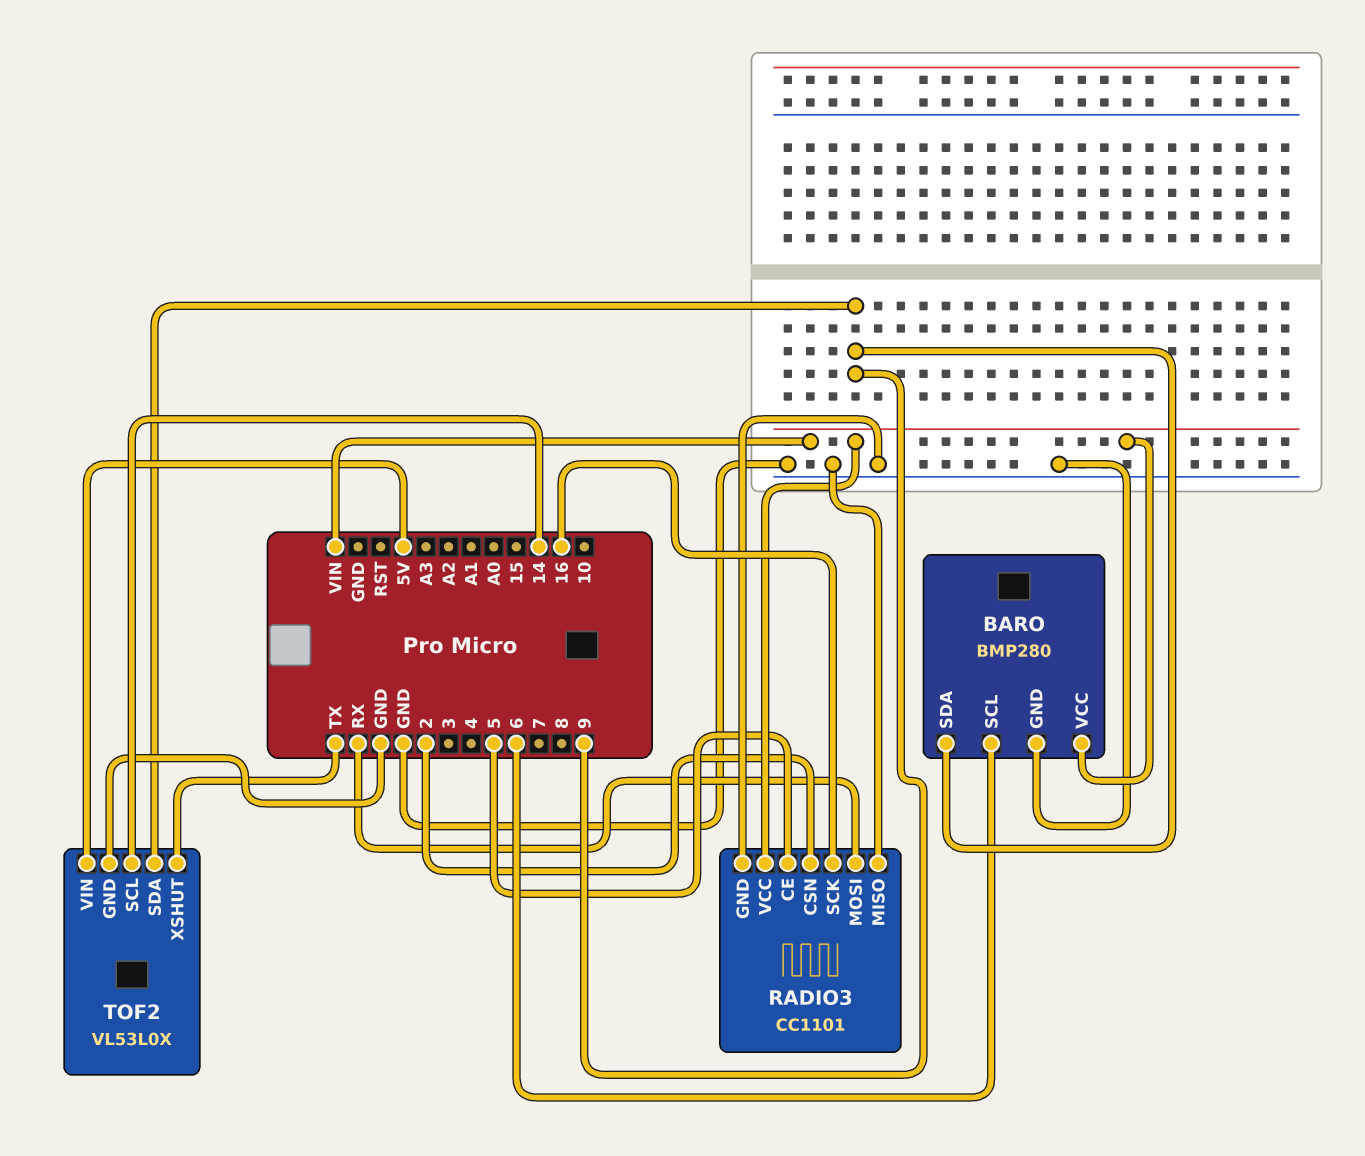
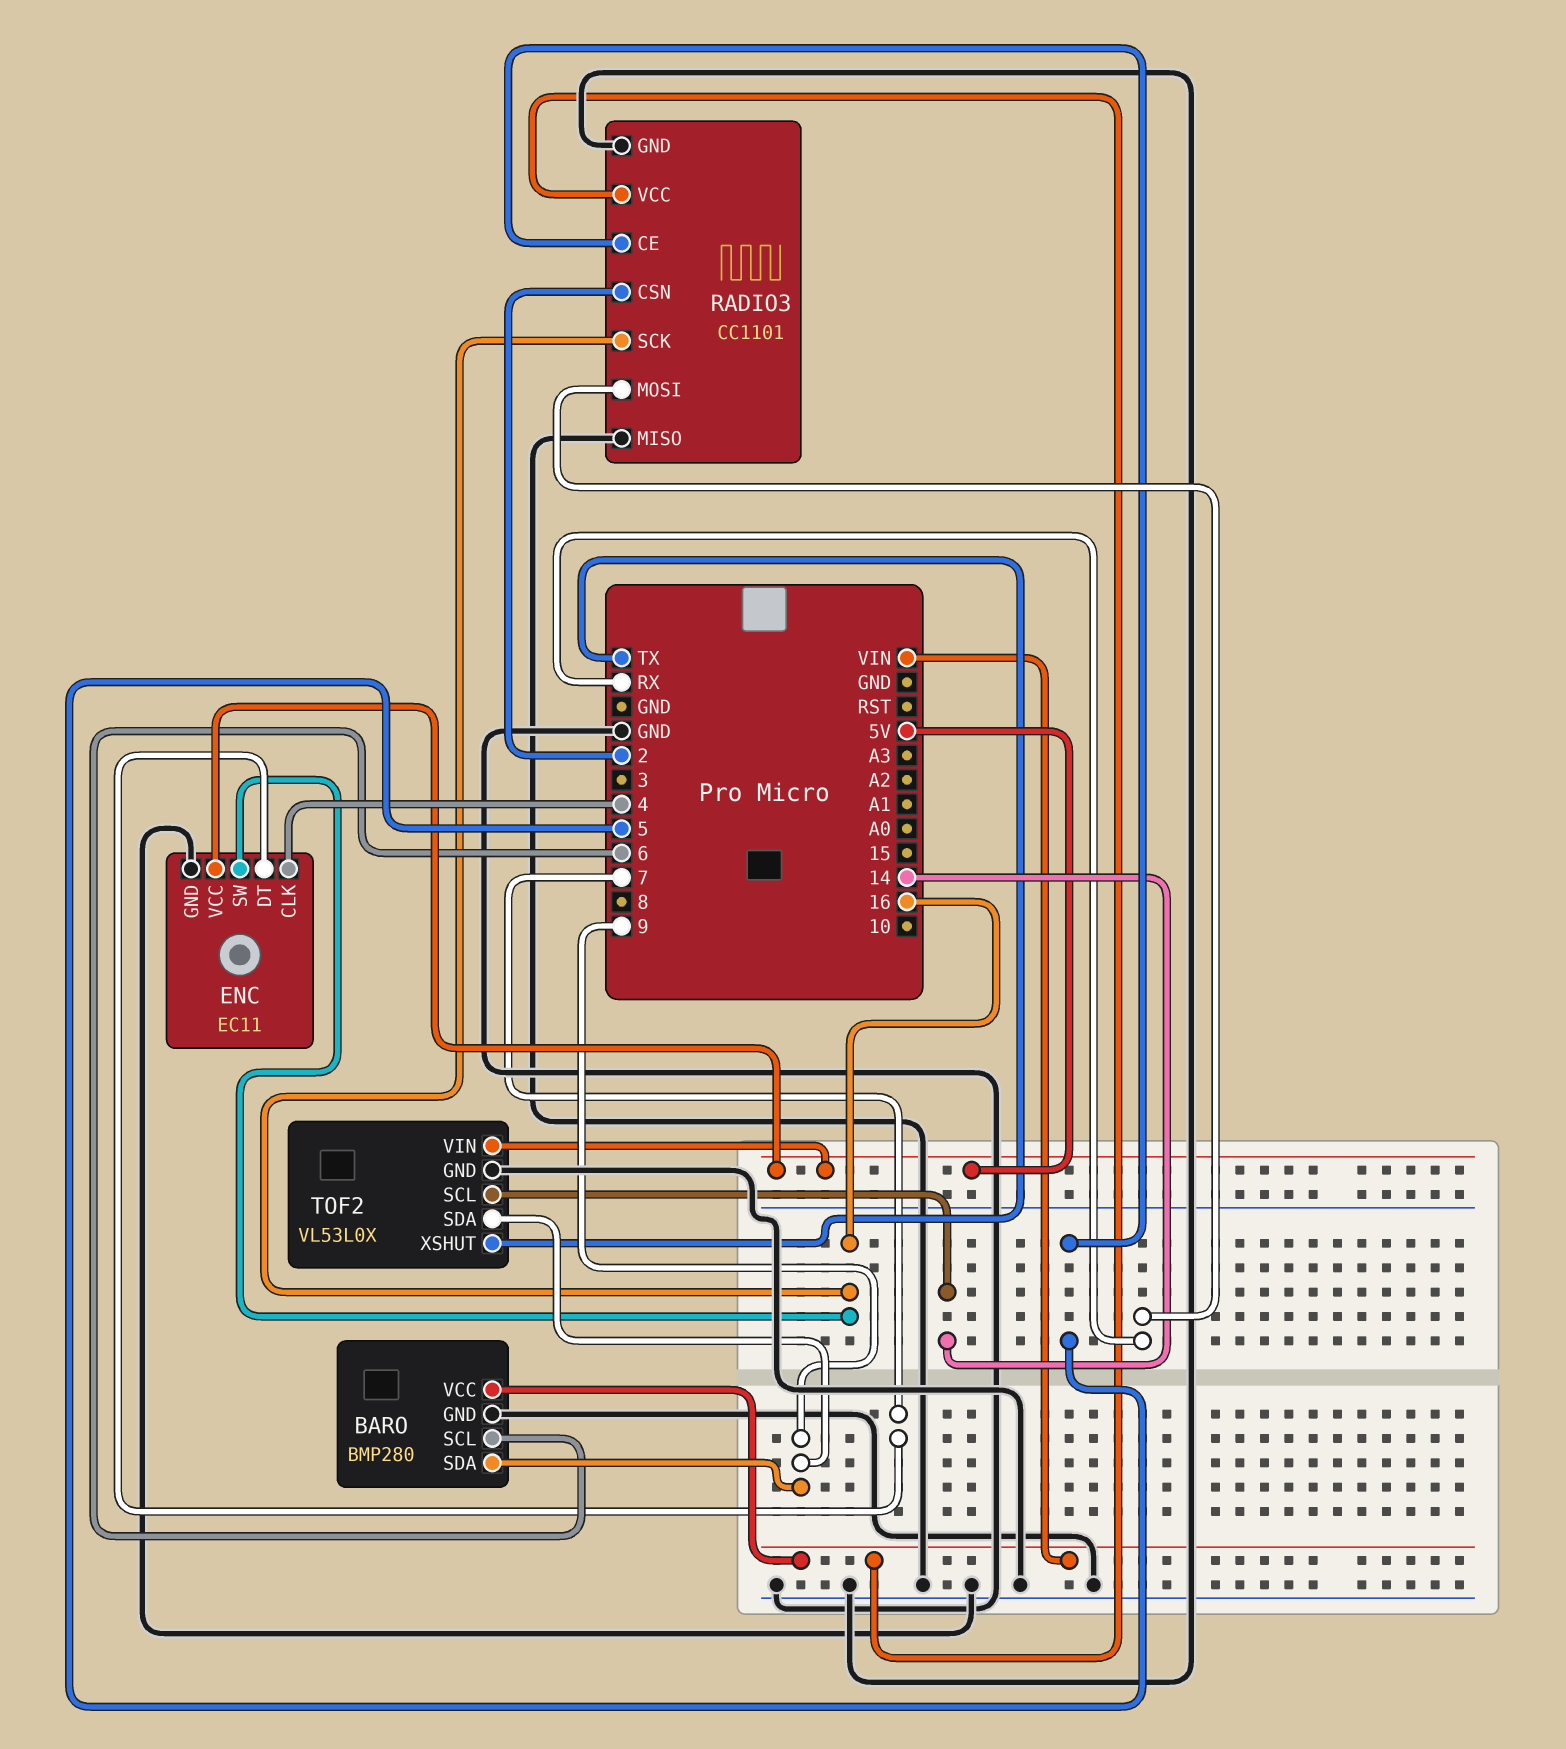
ENC: none -> EC11
ENC pin CLK: none -> 4
ENC pin DT: none -> 7
ENC pin GND: none -> GND
ENC pin SW: none -> 16
ENC pin VCC: none -> 5V

